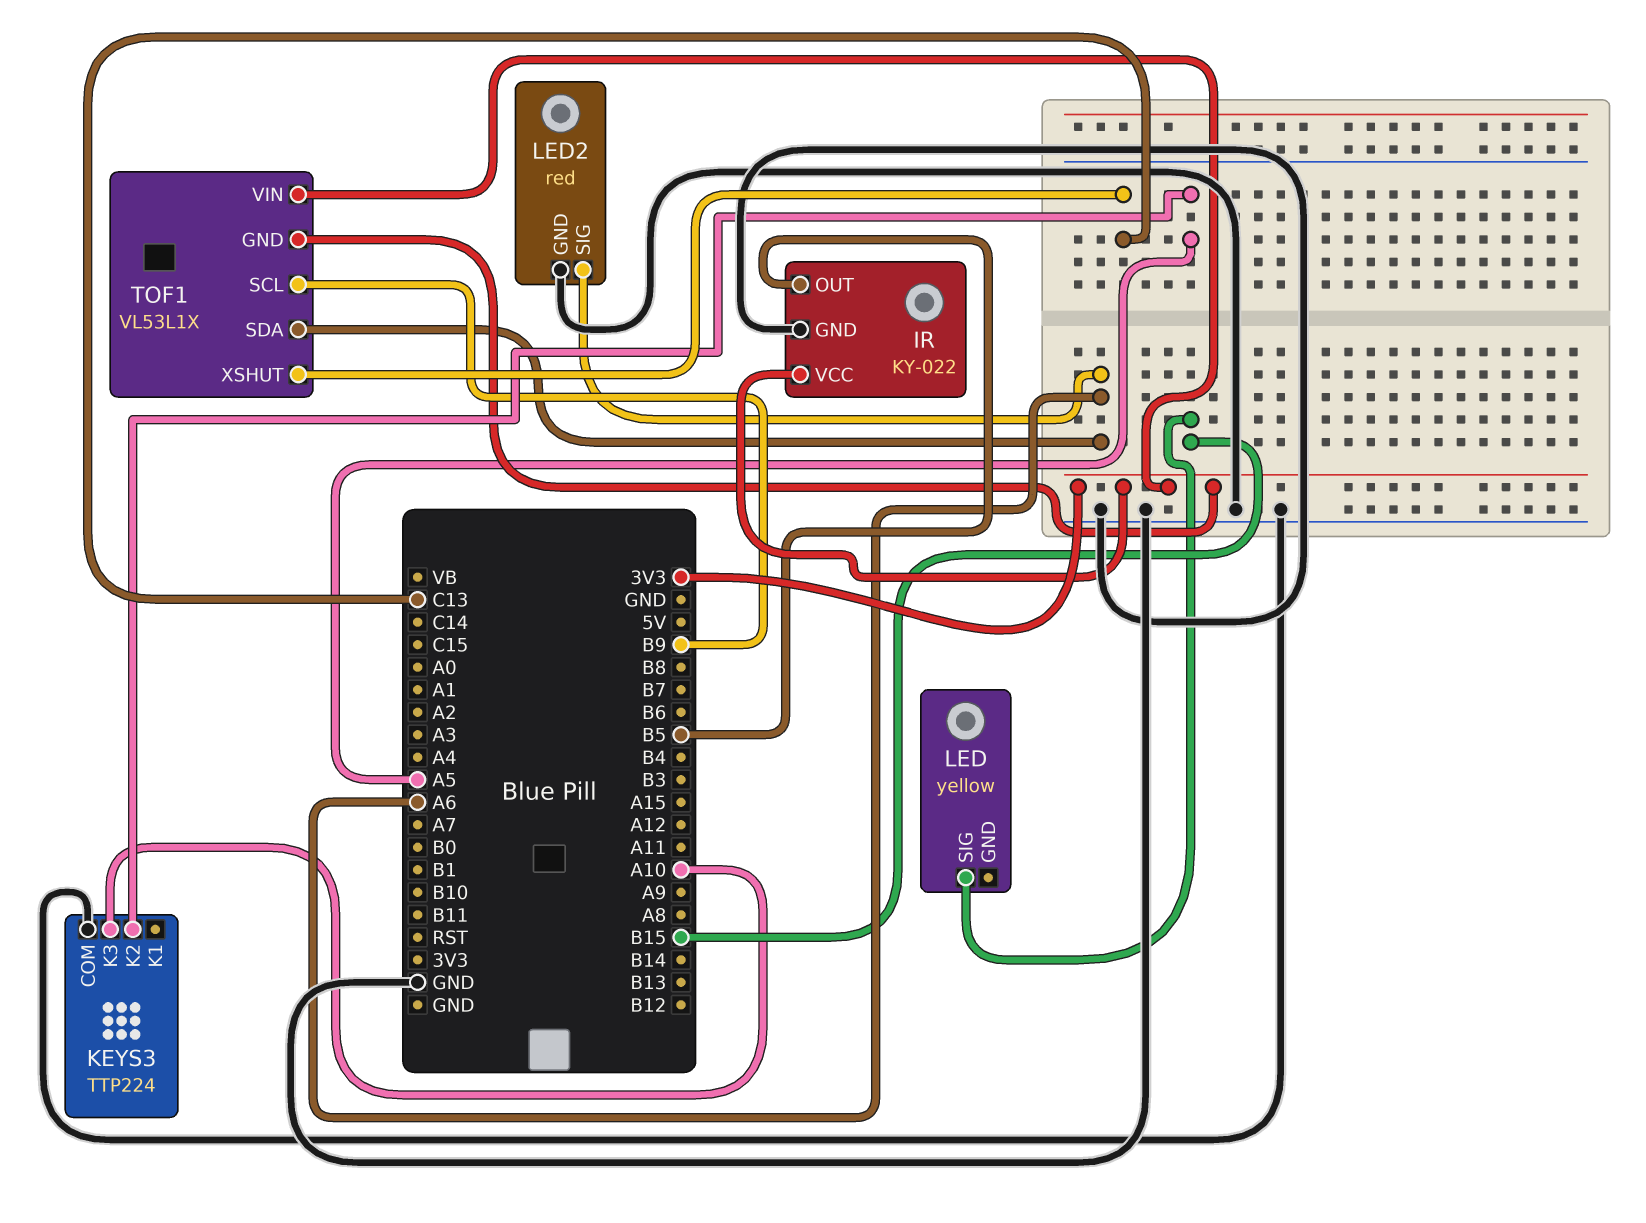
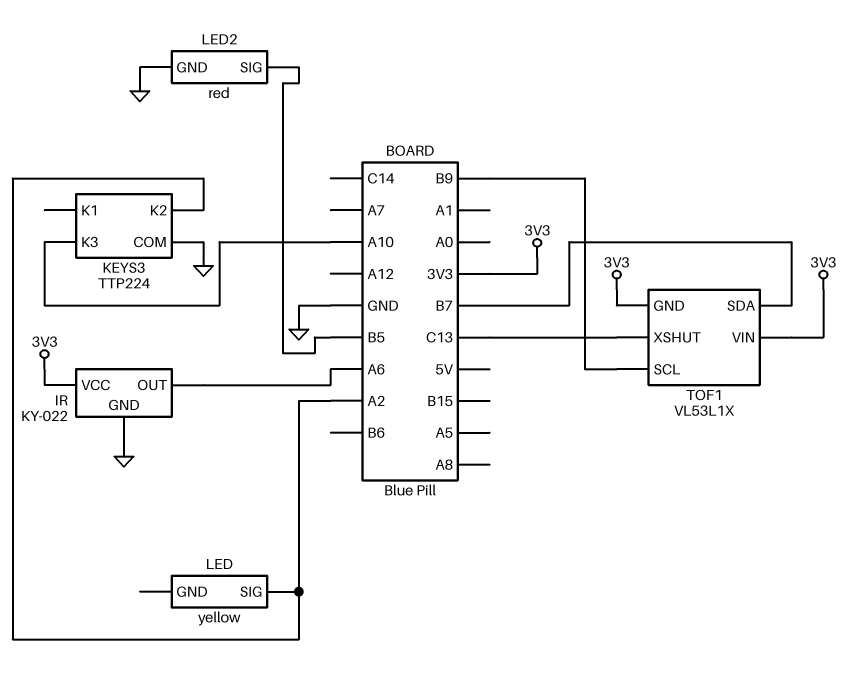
IR pin OUT: B5 -> A6
KEYS3 pin K2: A5 -> A2
LED pin SIG: B15 -> A2
LED2 pin SIG: A6 -> B5
TOF1 pin SDA: A6 -> B7

